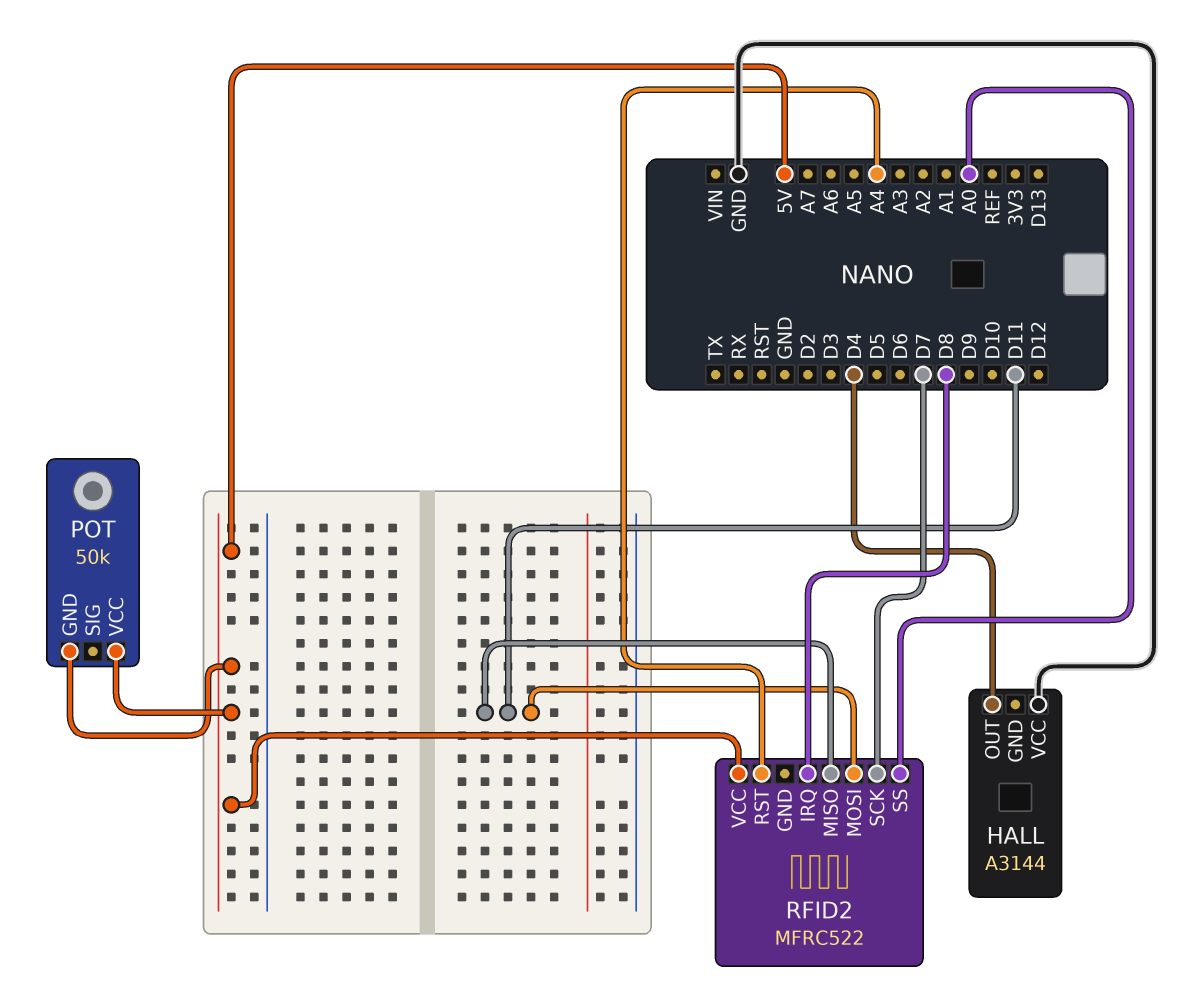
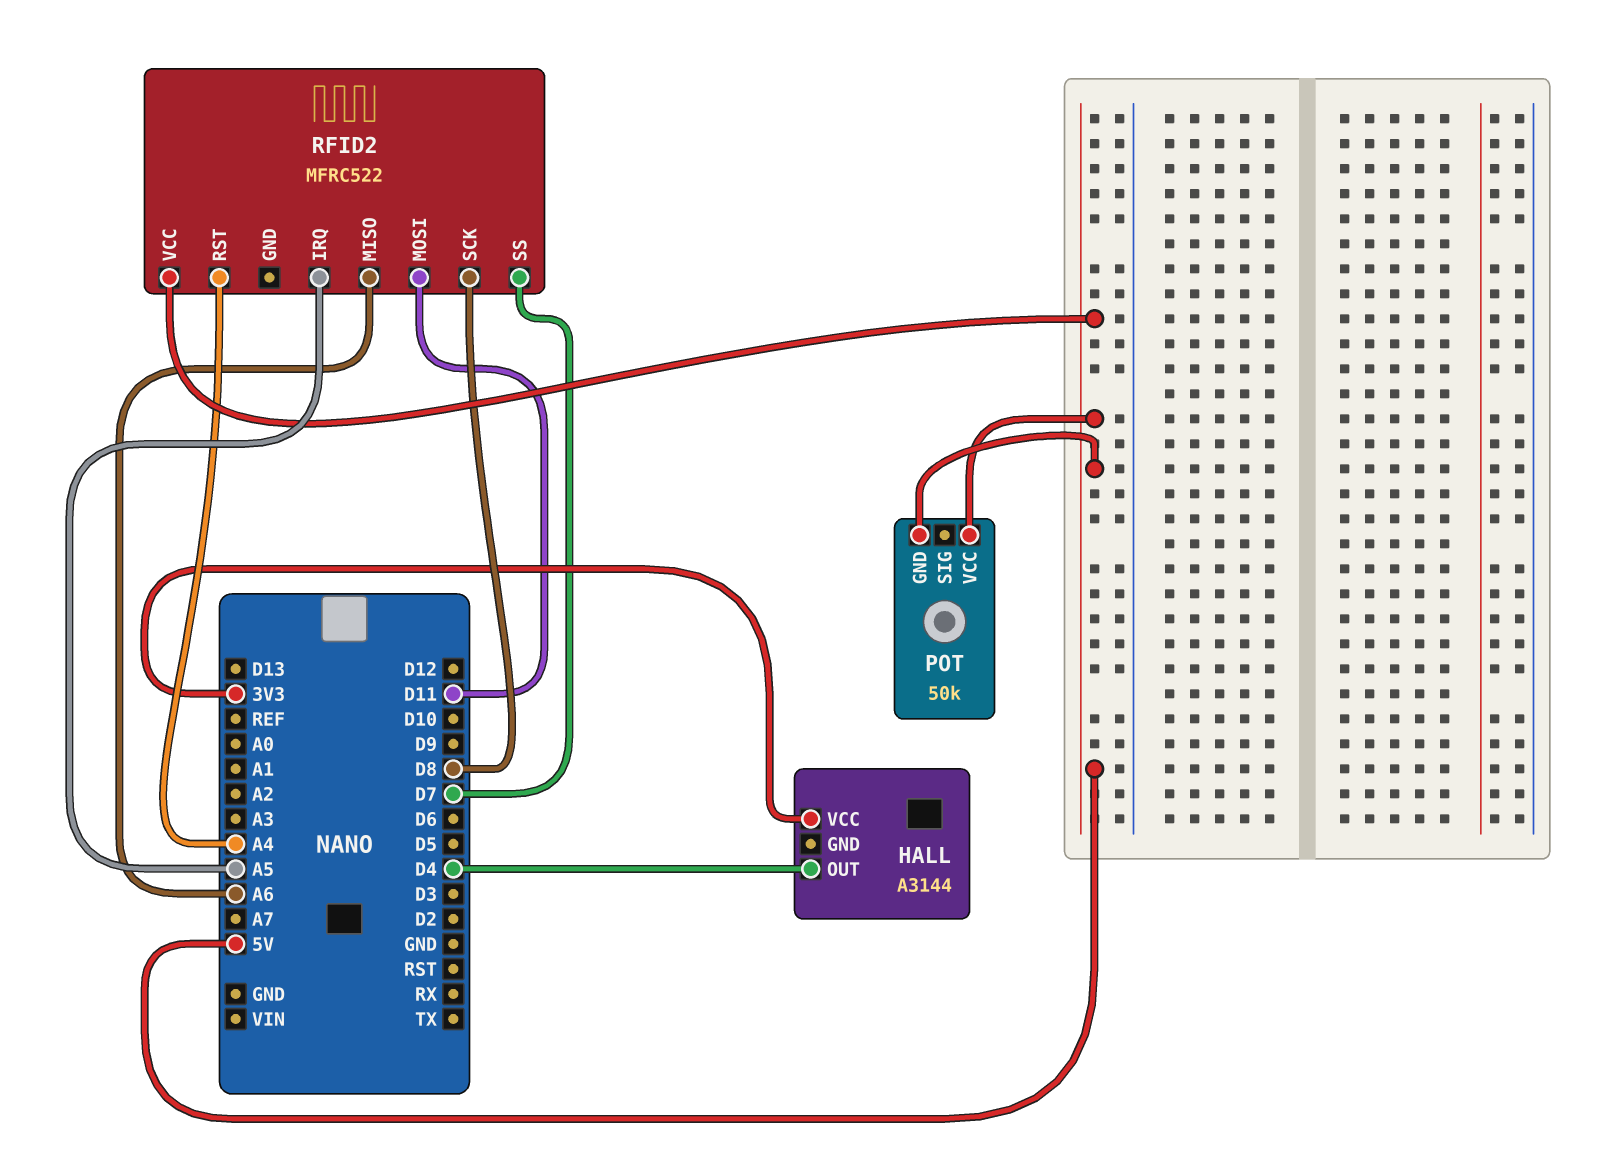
HALL pin VCC: GND -> 3V3
RFID2 pin IRQ: D8 -> A5
RFID2 pin MISO: D11 -> A6
RFID2 pin SCK: D7 -> D8
RFID2 pin SS: A0 -> D7

